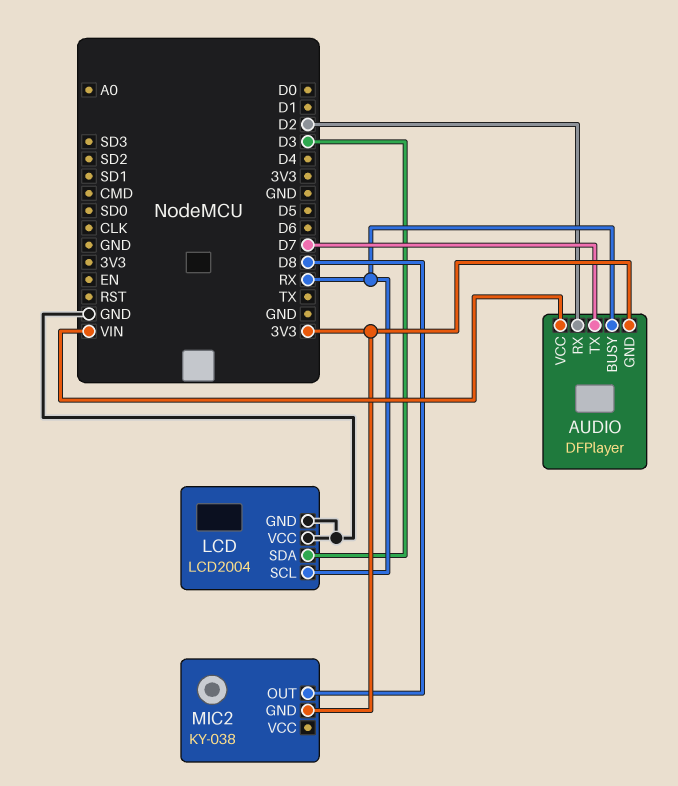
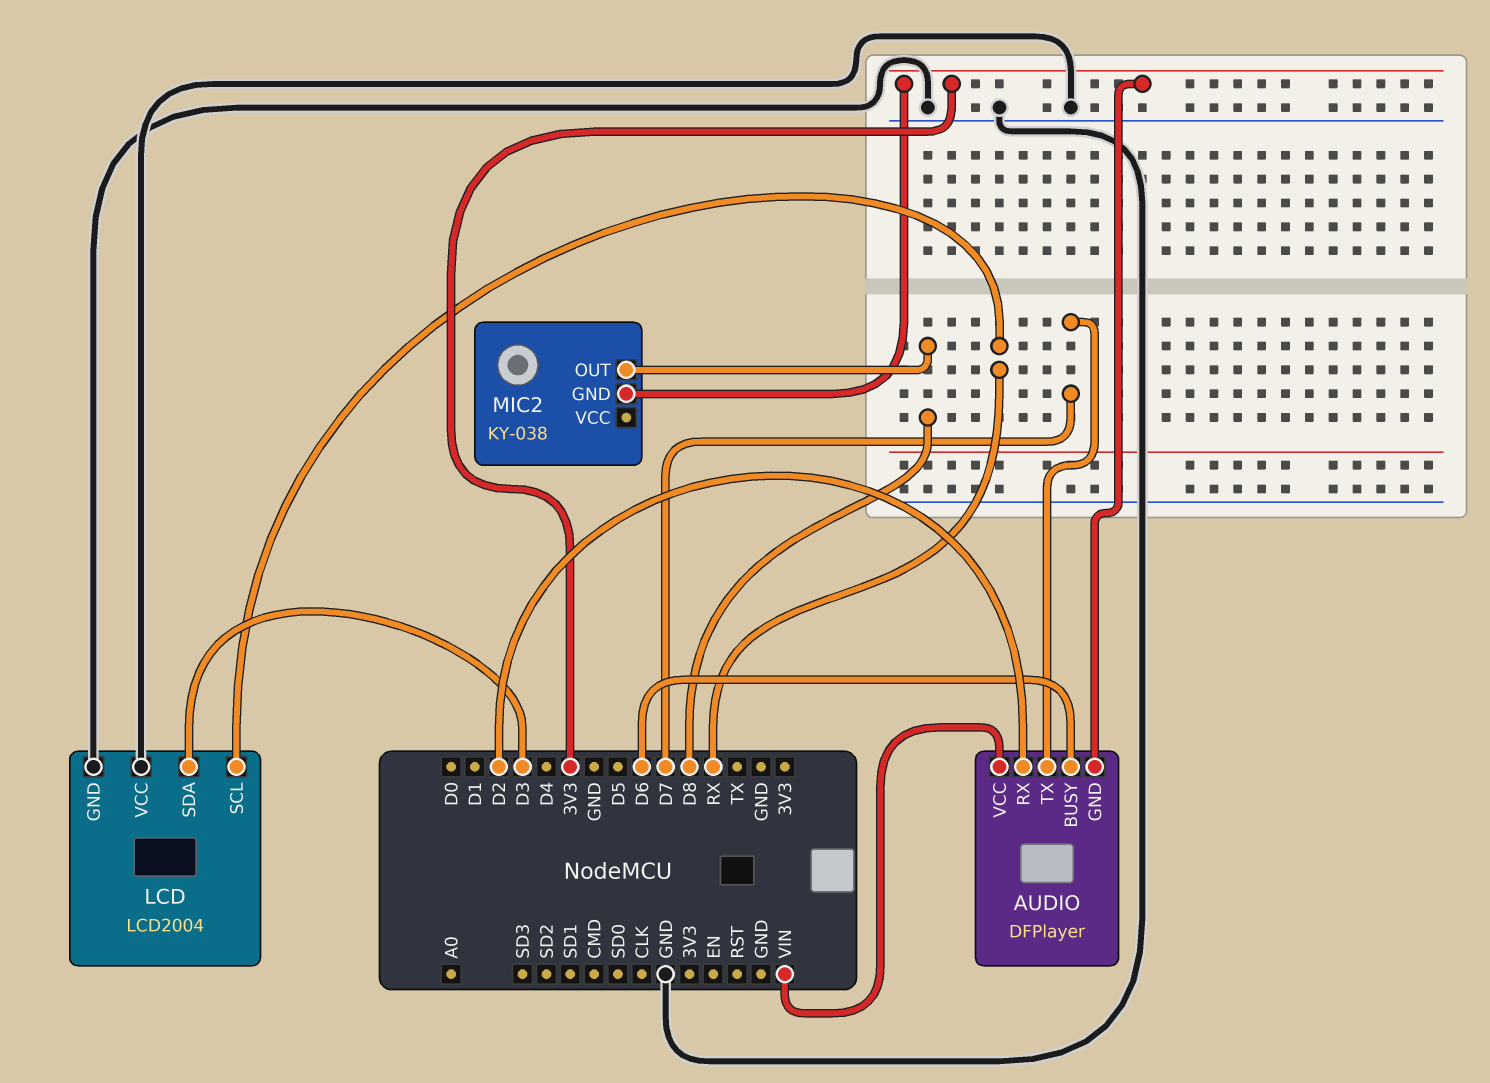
AUDIO pin BUSY: RX -> D6

